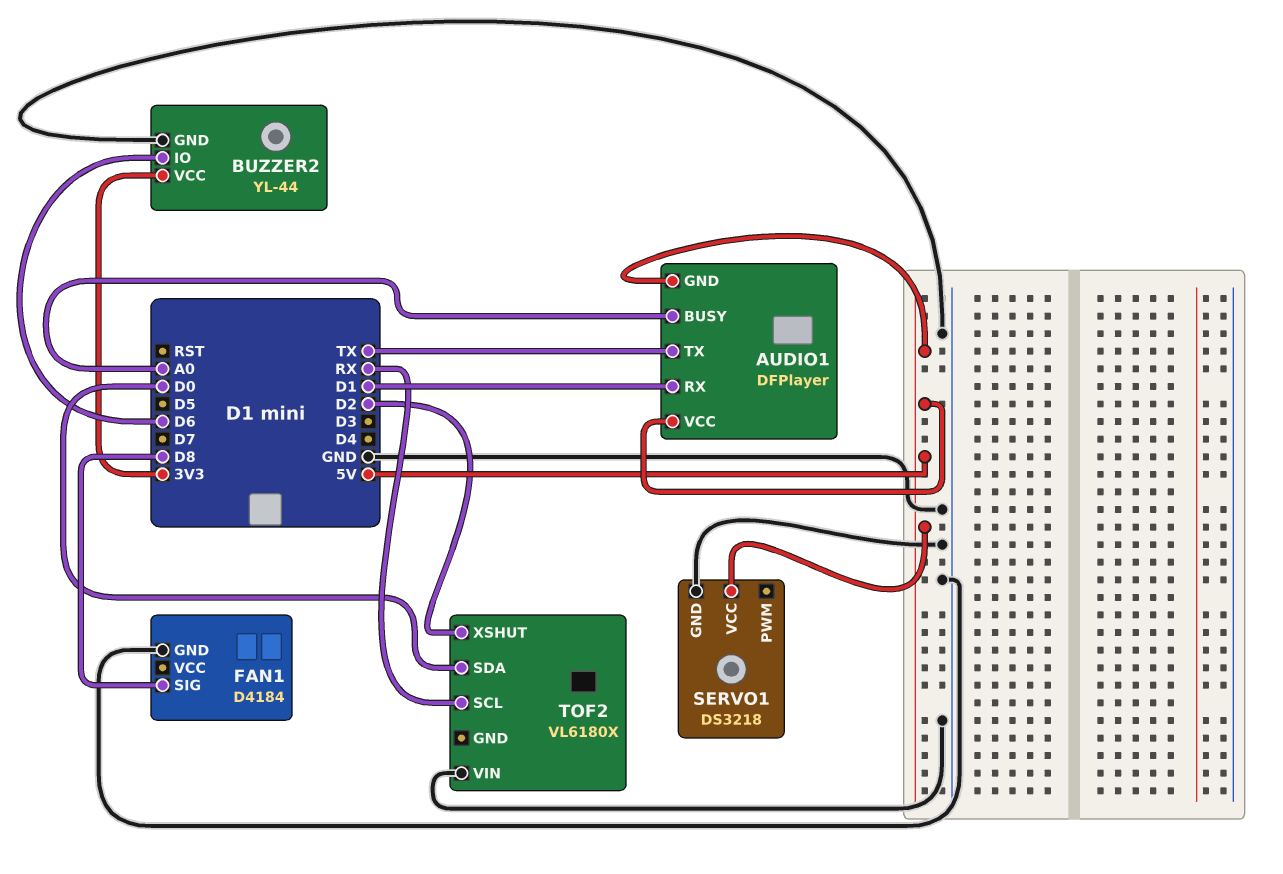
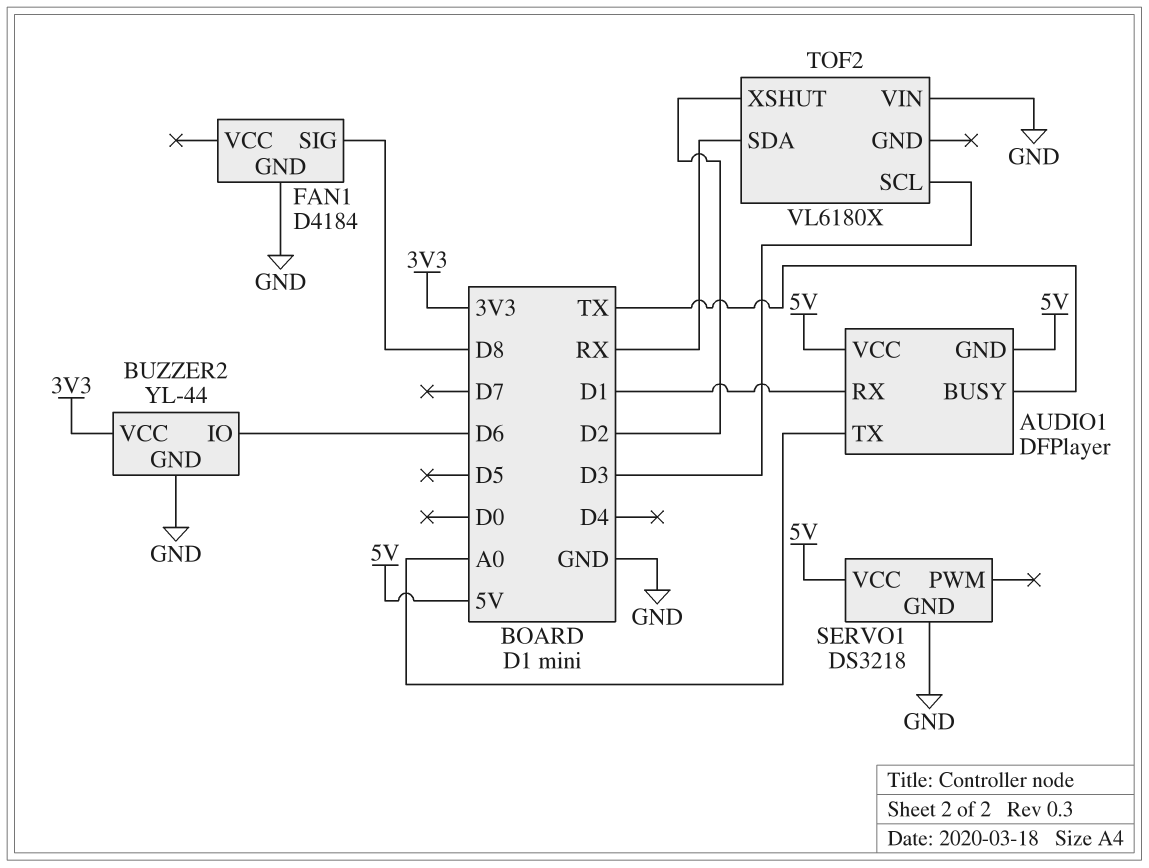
AUDIO1 pin BUSY: A0 -> TX
AUDIO1 pin TX: TX -> A0
TOF2 pin SCL: RX -> D3
TOF2 pin SDA: D0 -> RX

